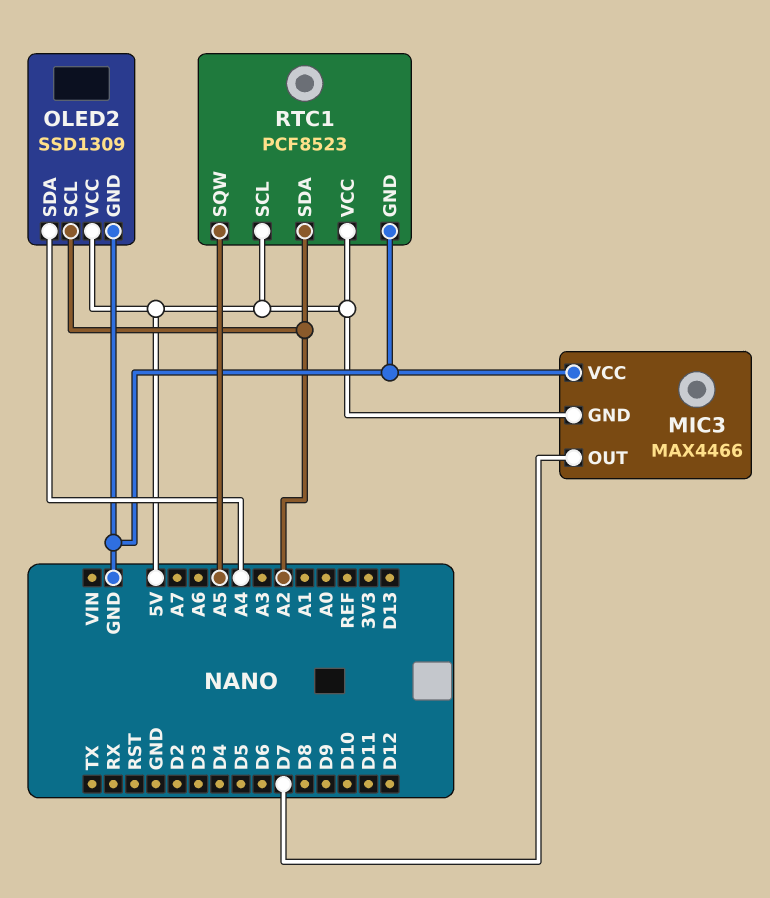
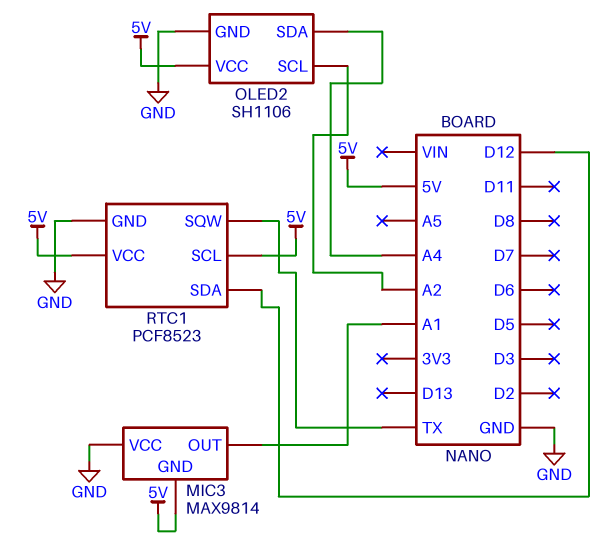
MIC3: MAX4466 -> MAX9814
MIC3 pin OUT: D7 -> A1
OLED2: SSD1309 -> SH1106
RTC1 pin SDA: A2 -> D12
RTC1 pin SQW: A5 -> TX

